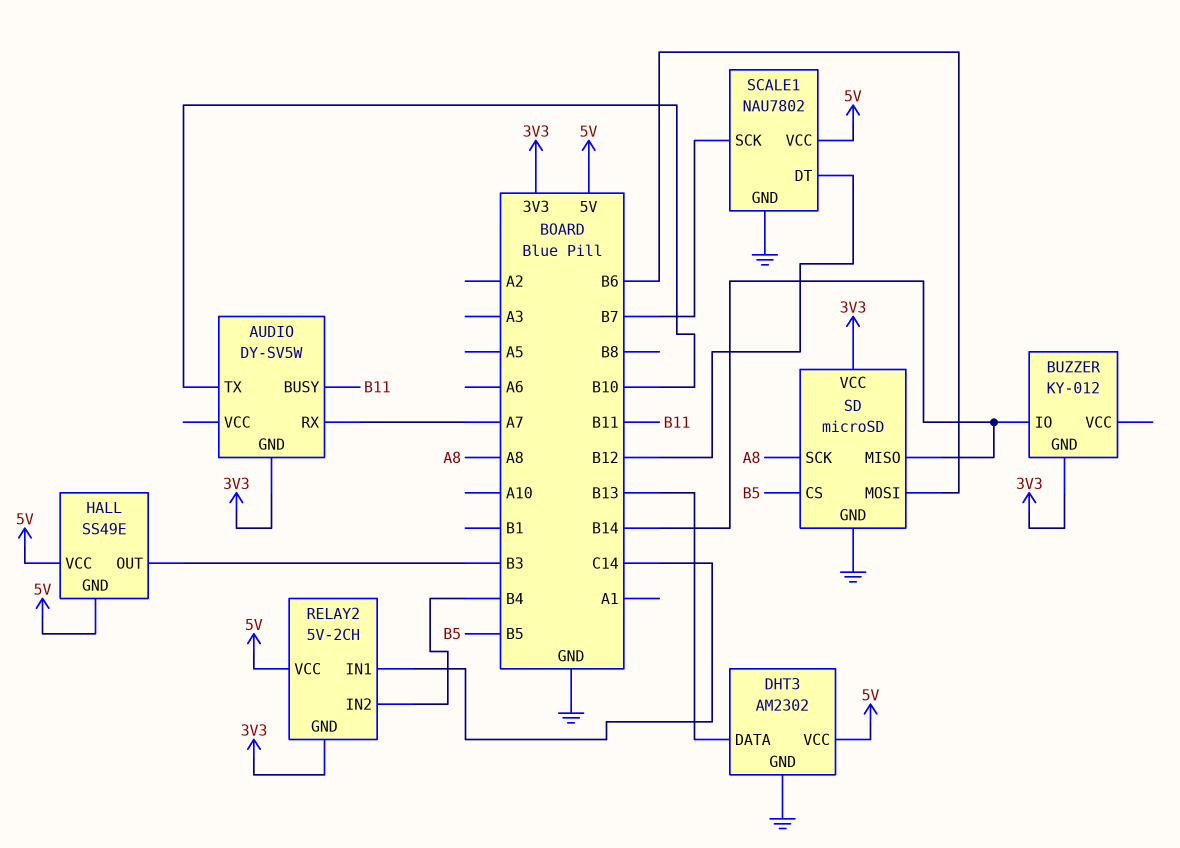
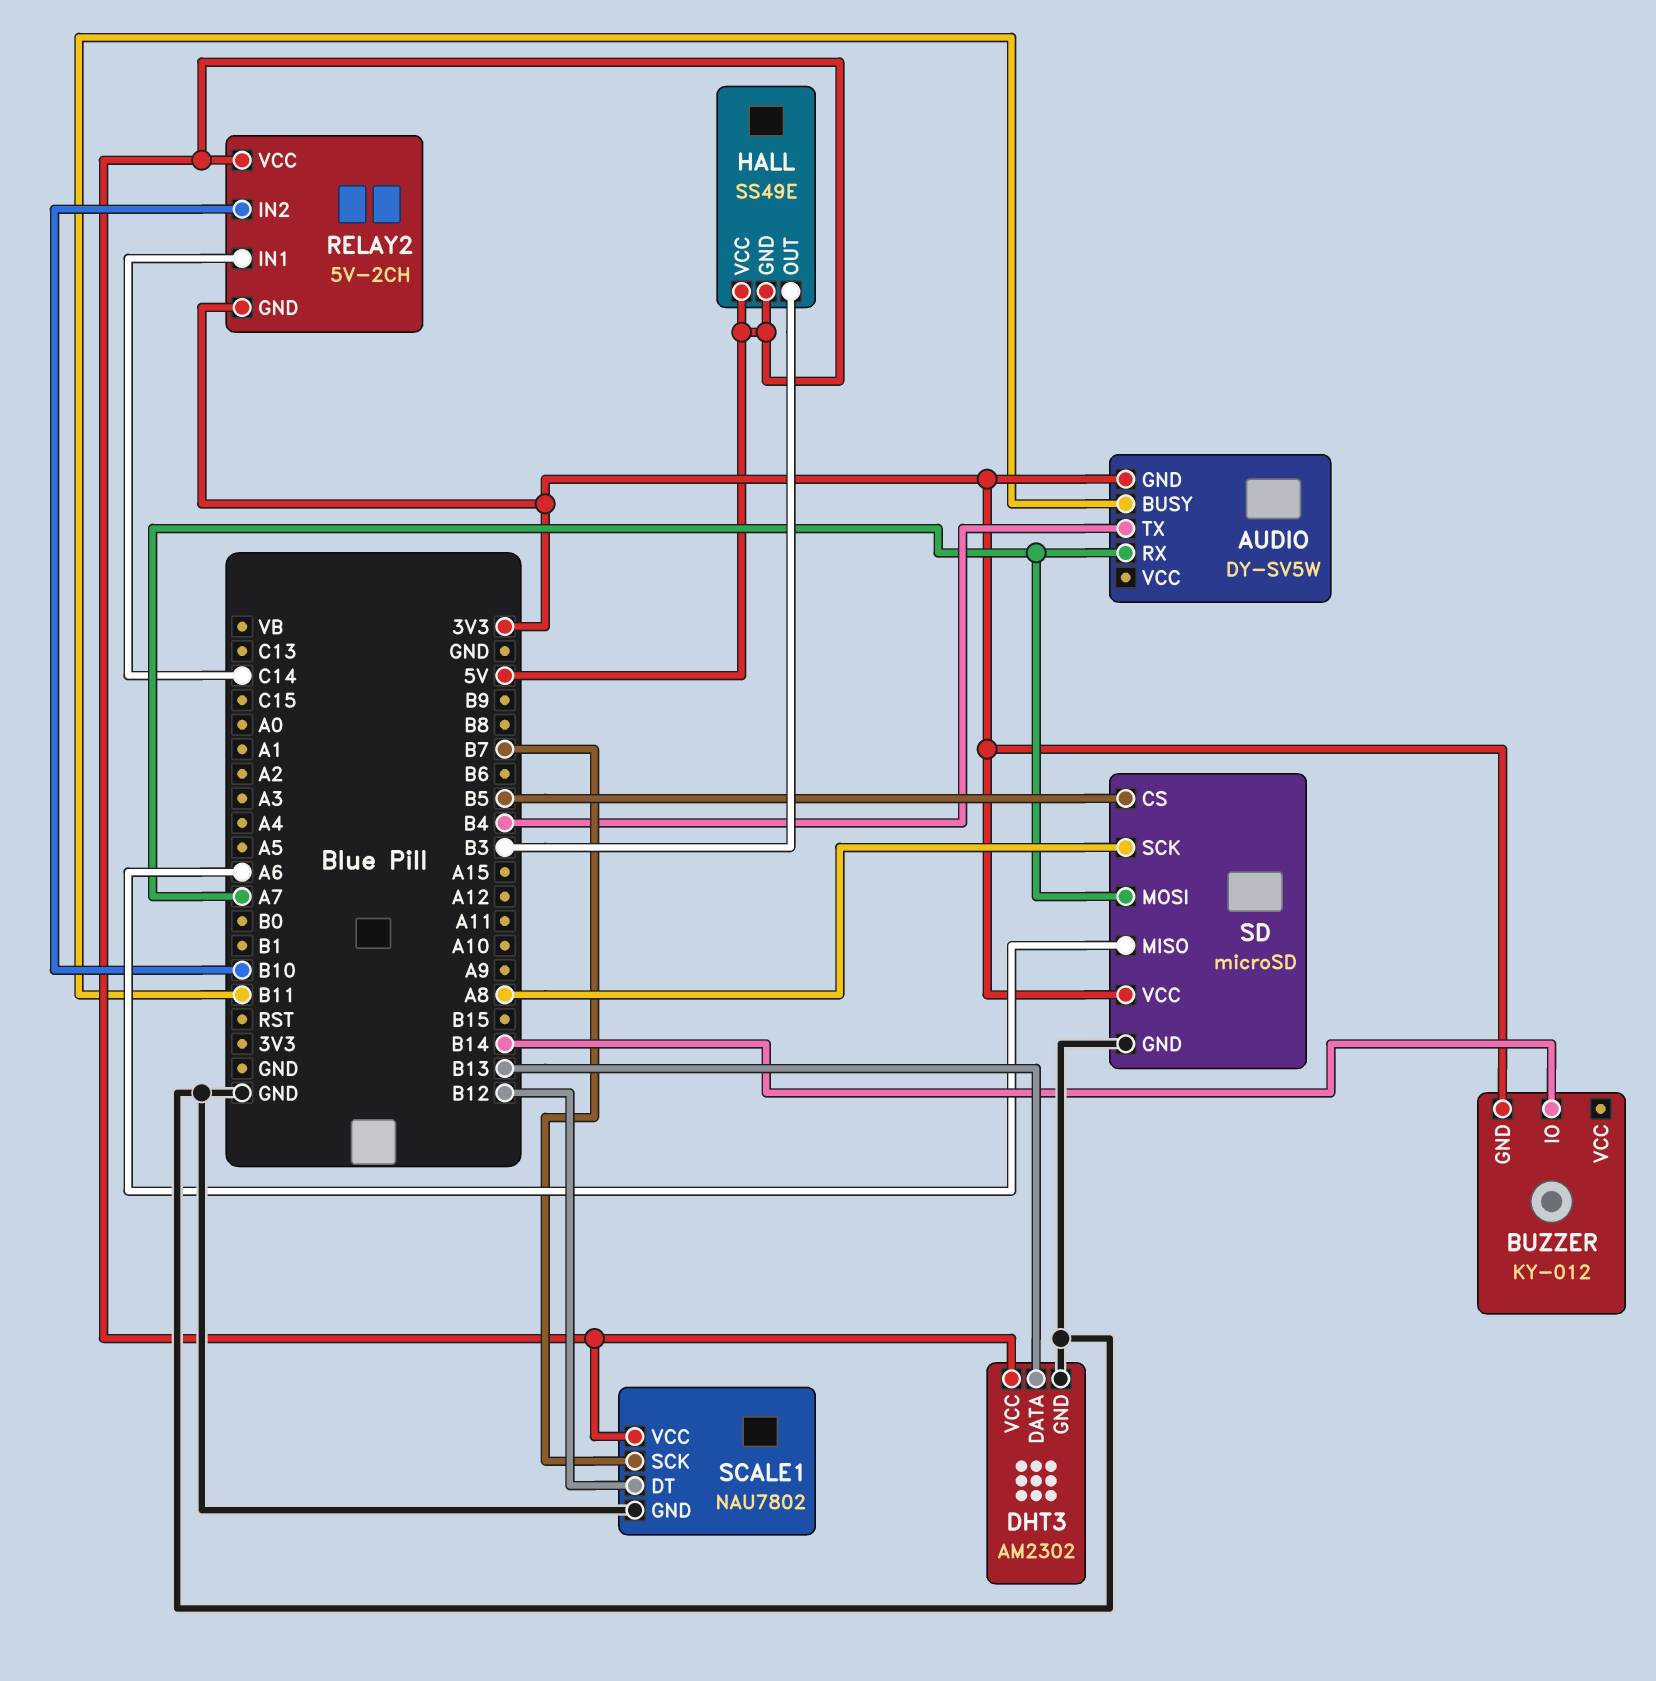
AUDIO pin TX: B10 -> B4
RELAY2 pin IN2: B4 -> B10
SD pin MISO: B14 -> A6
SD pin MOSI: B6 -> A7

